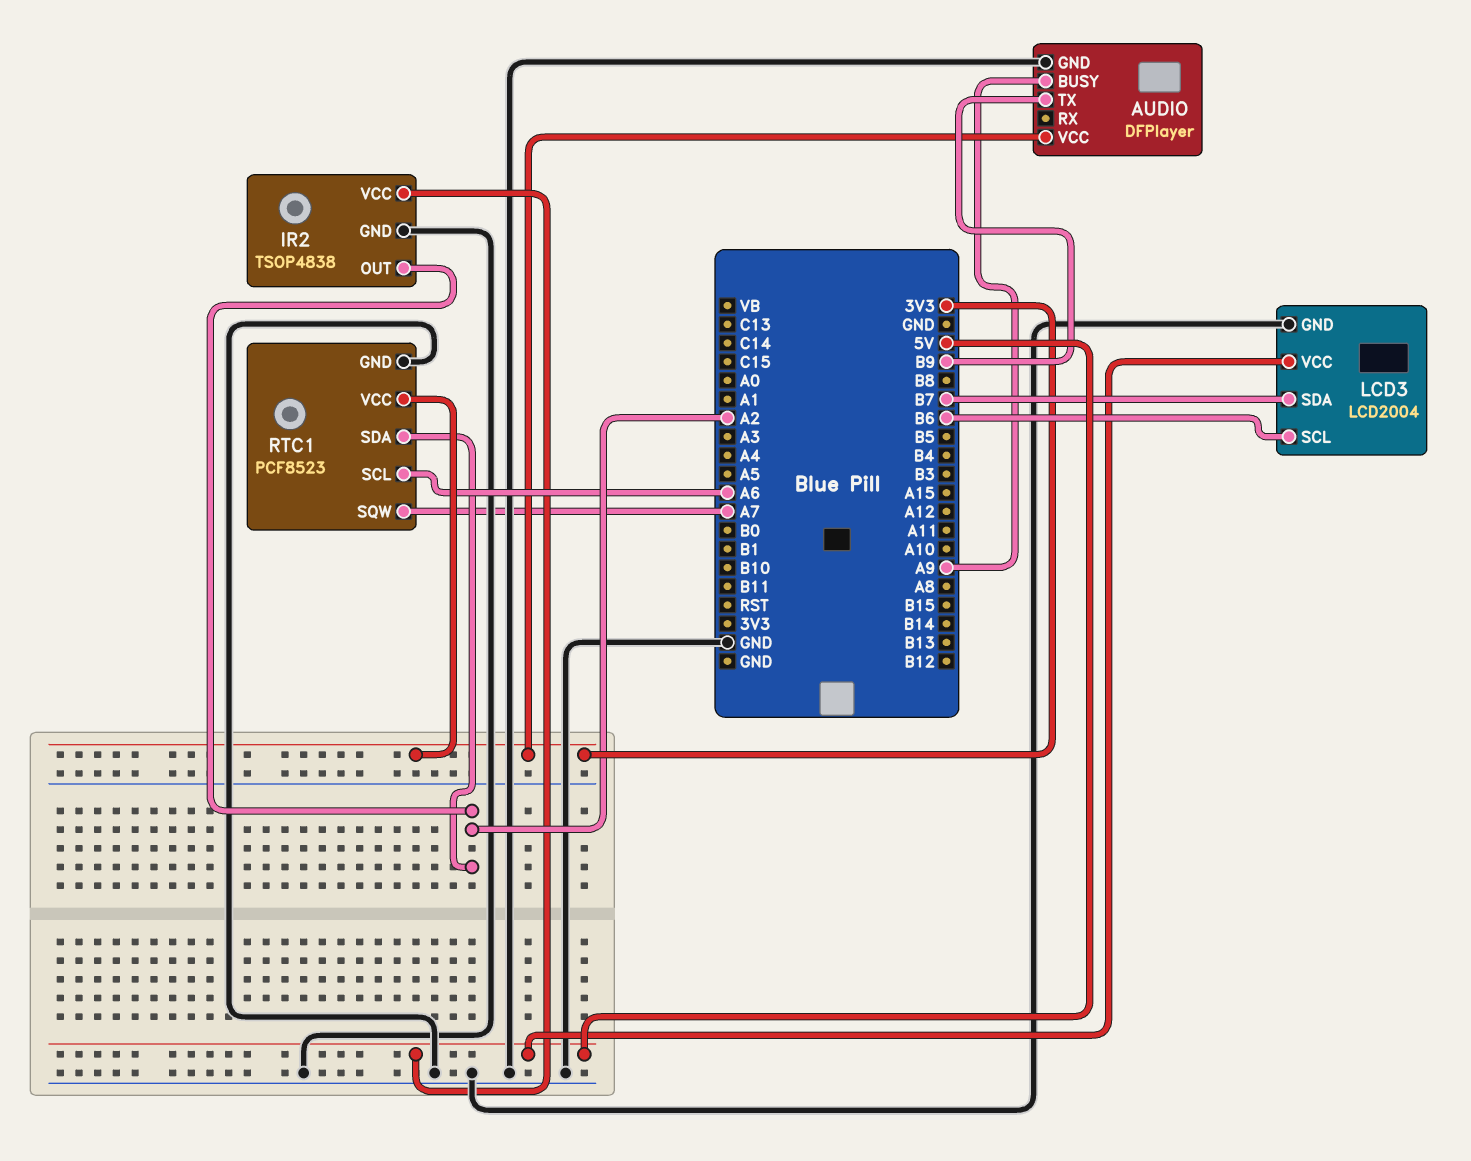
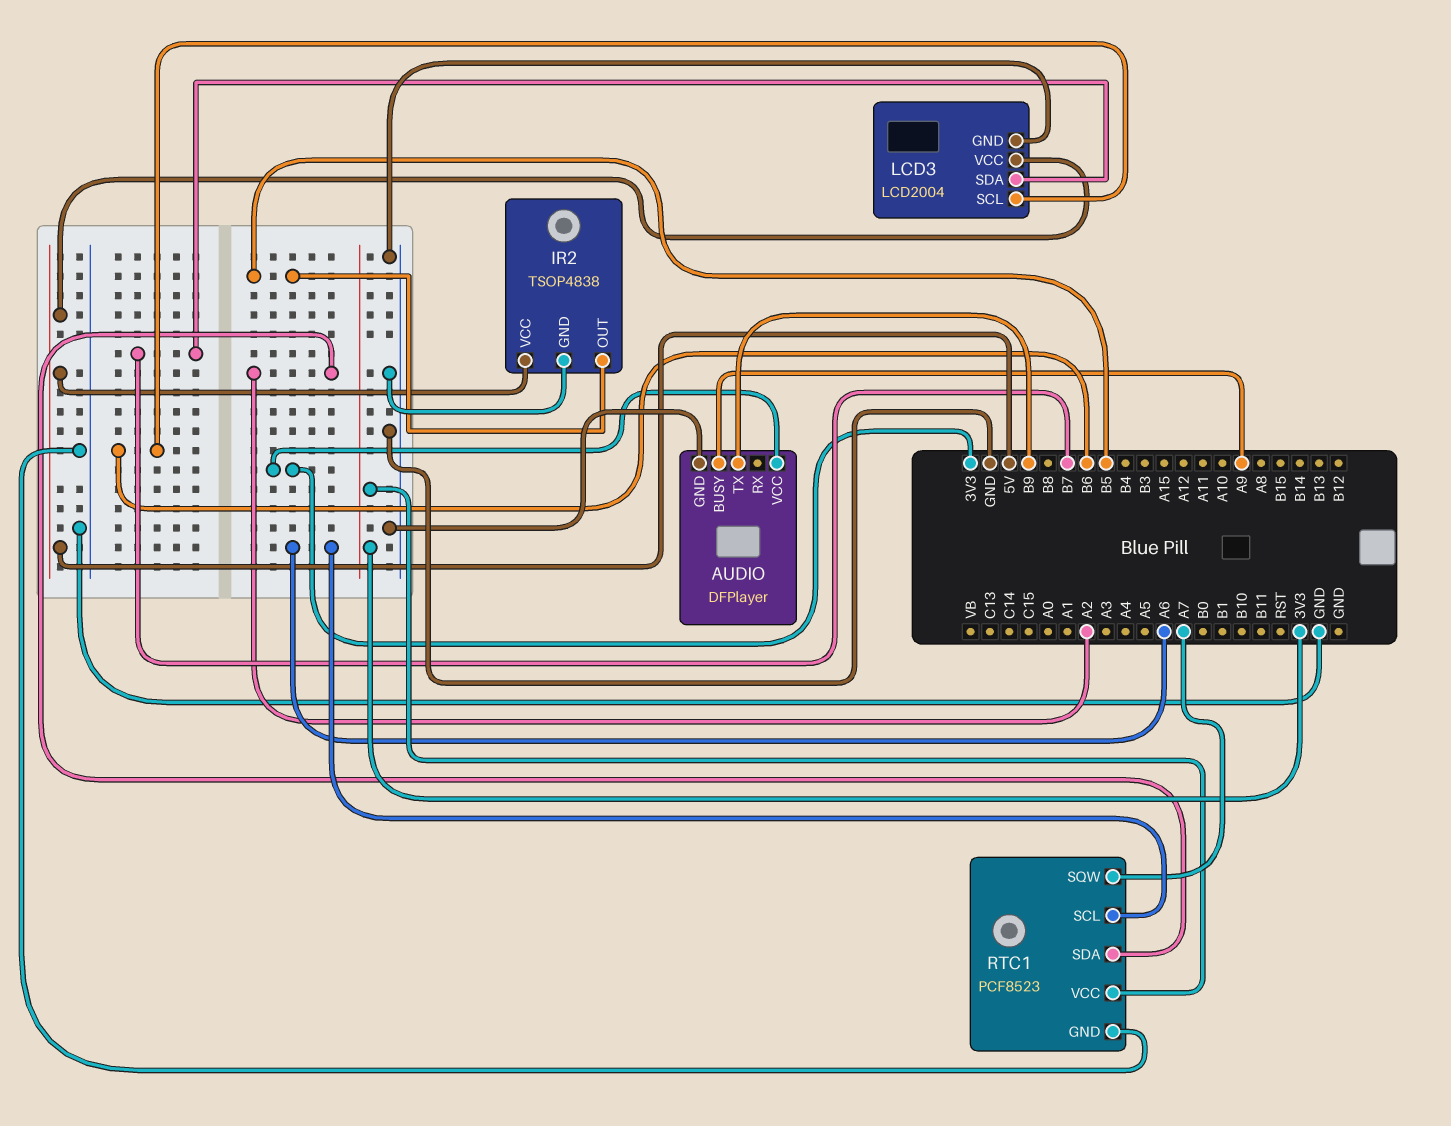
IR2 pin OUT: A2 -> B5

